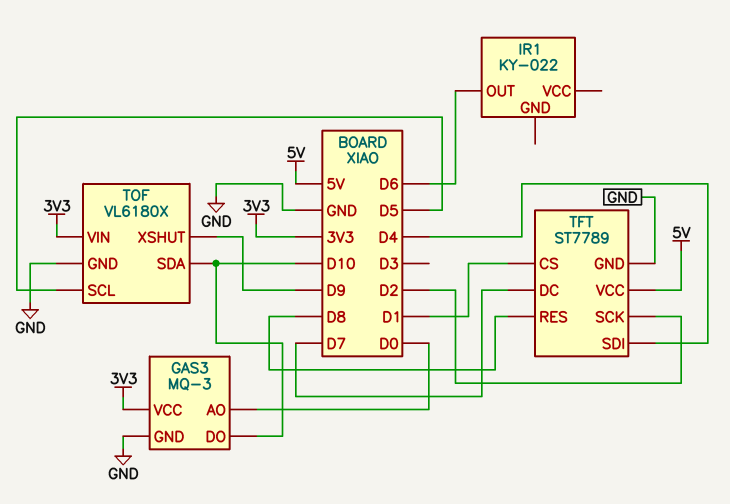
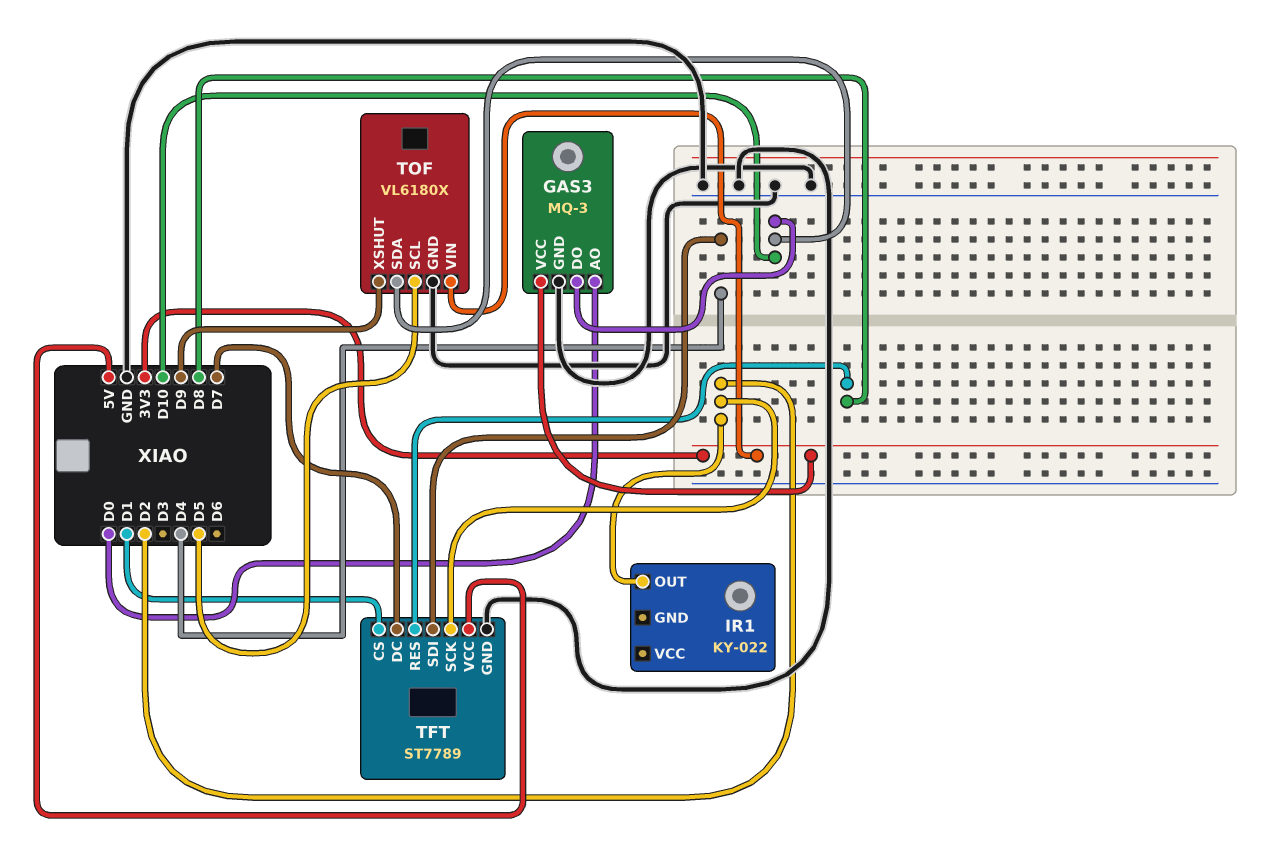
IR1 pin OUT: D6 -> D2

